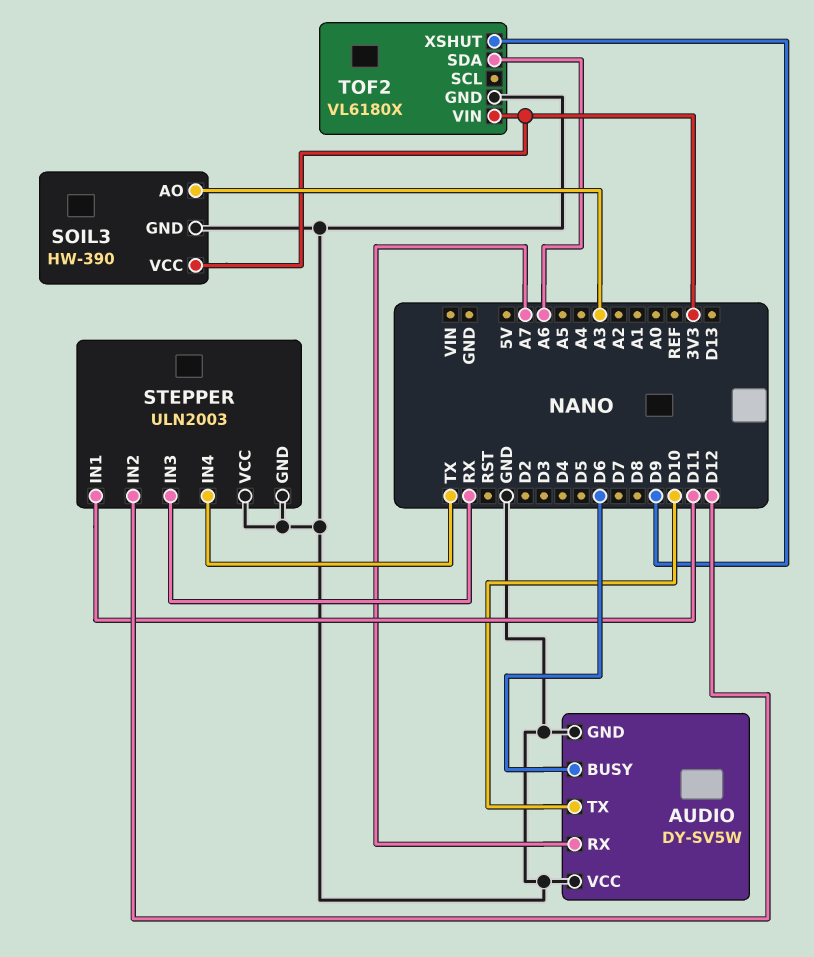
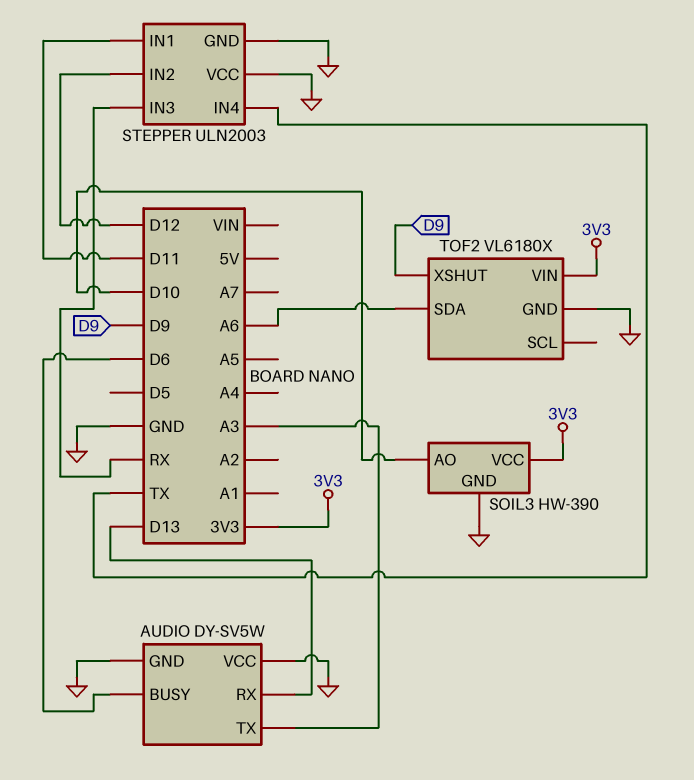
AUDIO pin RX: A7 -> D13
AUDIO pin TX: D10 -> A3
SOIL3 pin AO: A3 -> D10

